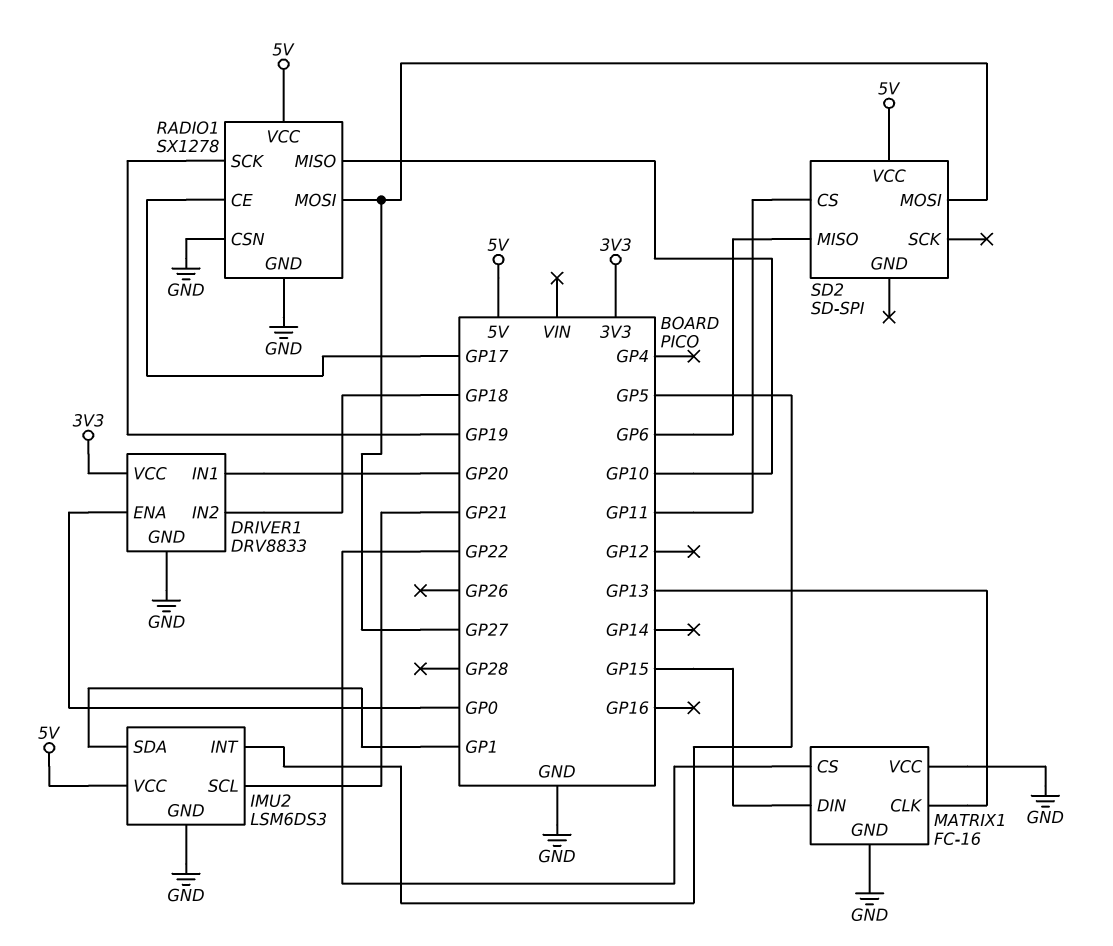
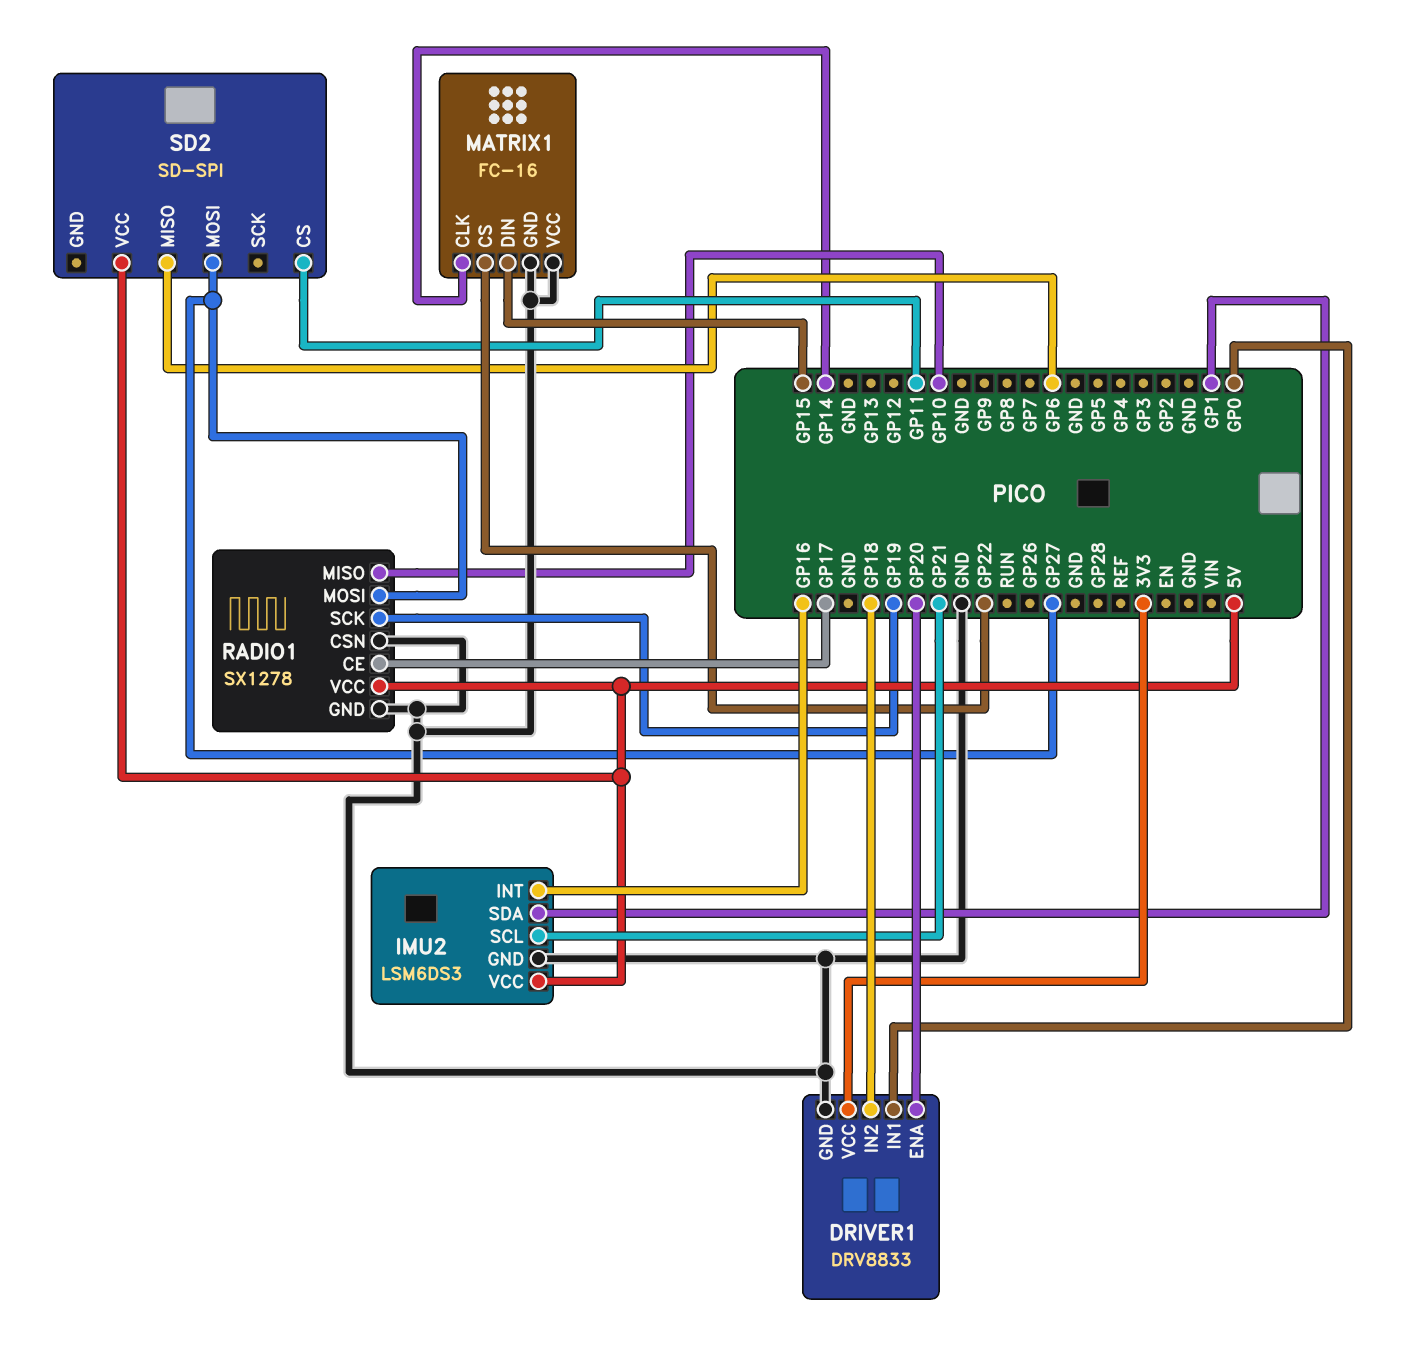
DRIVER1 pin ENA: GP0 -> GP20
DRIVER1 pin IN1: GP20 -> GP0
IMU2 pin INT: GP5 -> GP16
MATRIX1 pin CLK: GP13 -> GP14

